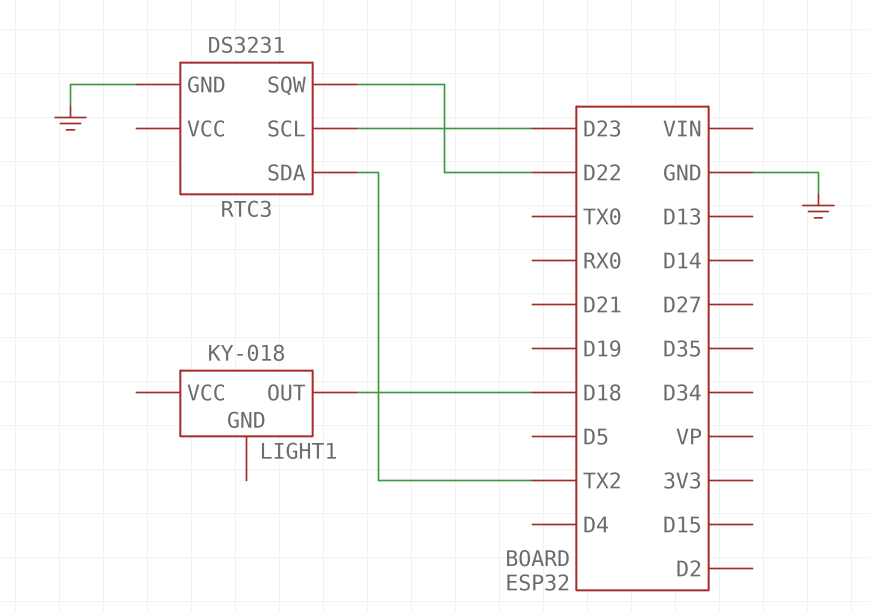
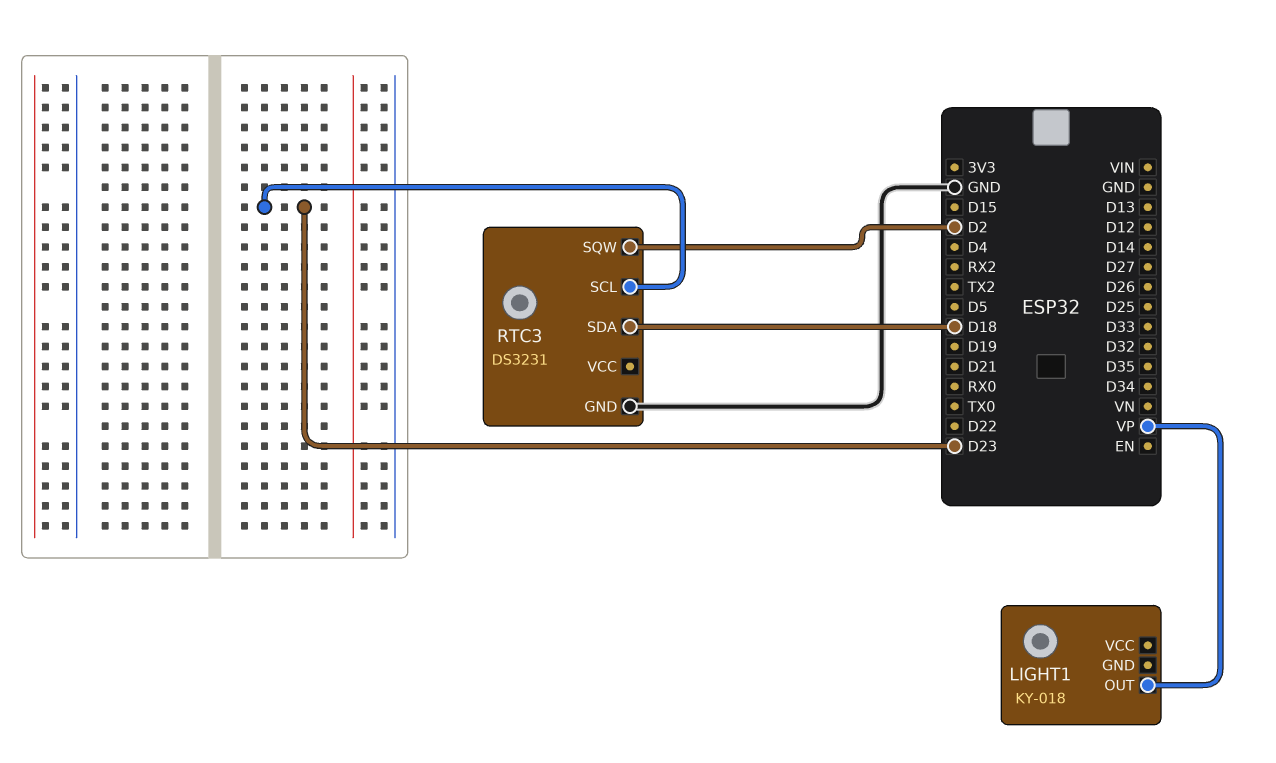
LIGHT1 pin OUT: D18 -> VP
RTC3 pin SDA: TX2 -> D18
RTC3 pin SQW: D22 -> D2

